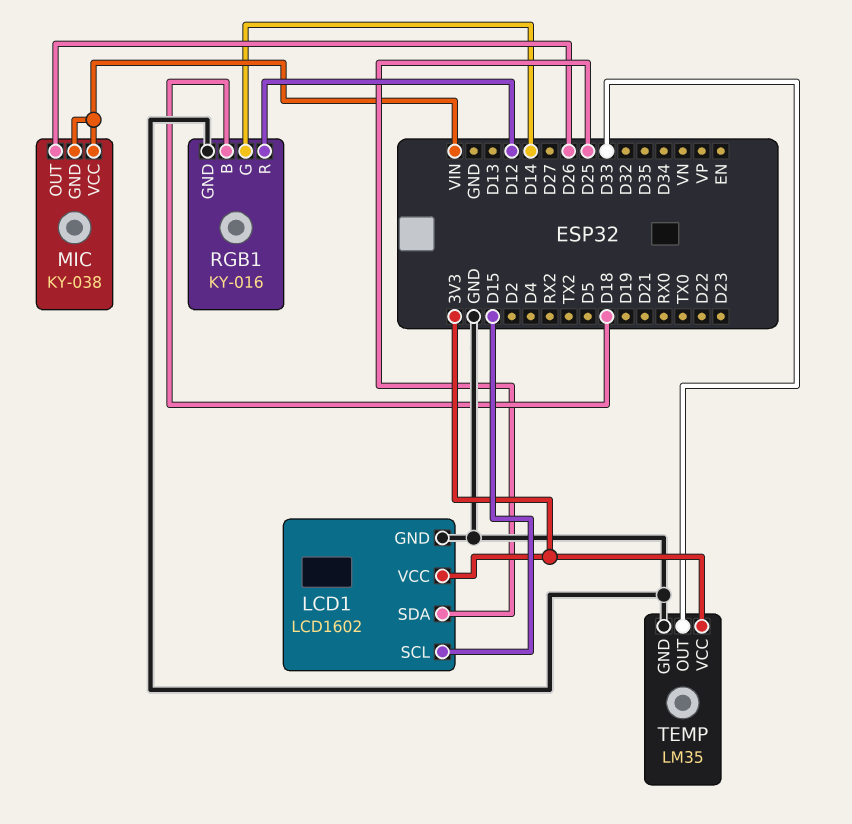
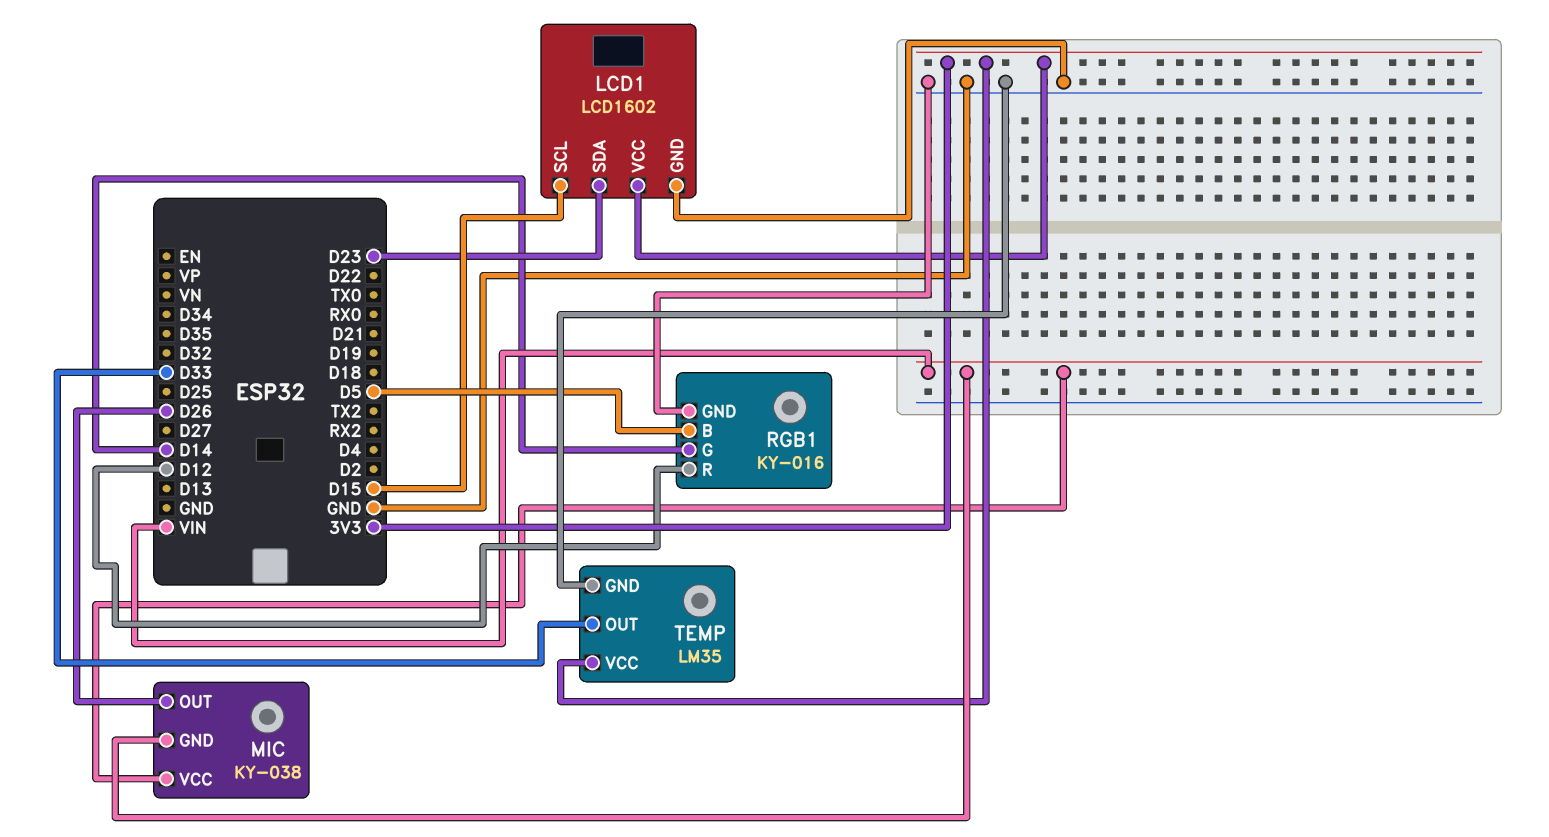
LCD1 pin SDA: D25 -> D23
RGB1 pin B: D18 -> D5

